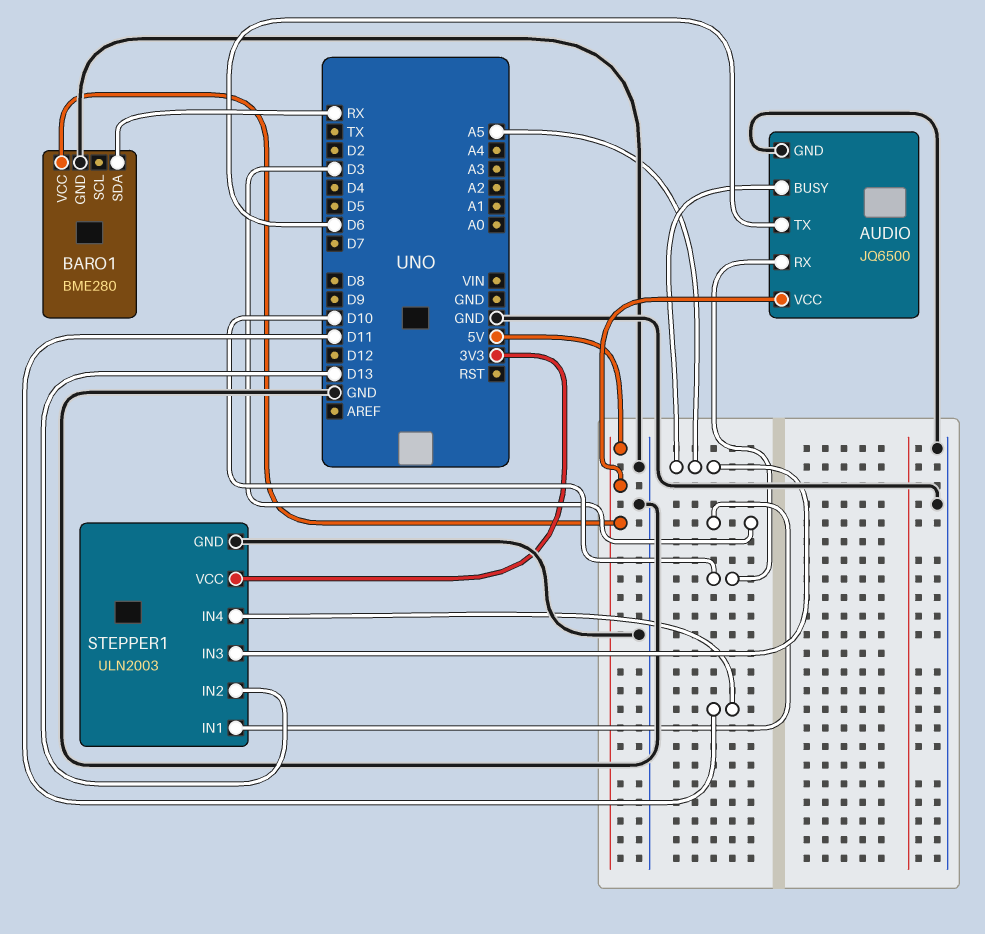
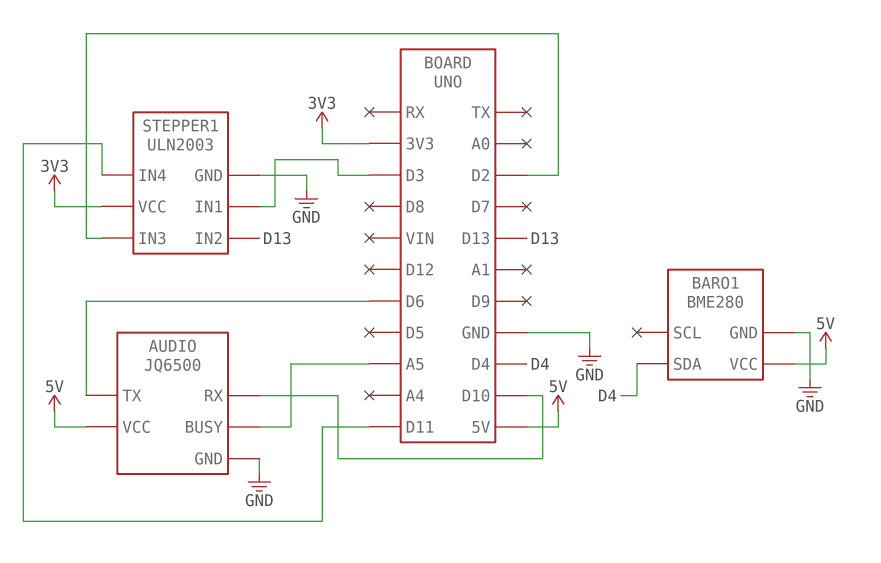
BARO1 pin SDA: RX -> D4
STEPPER1 pin IN3: A5 -> D2

